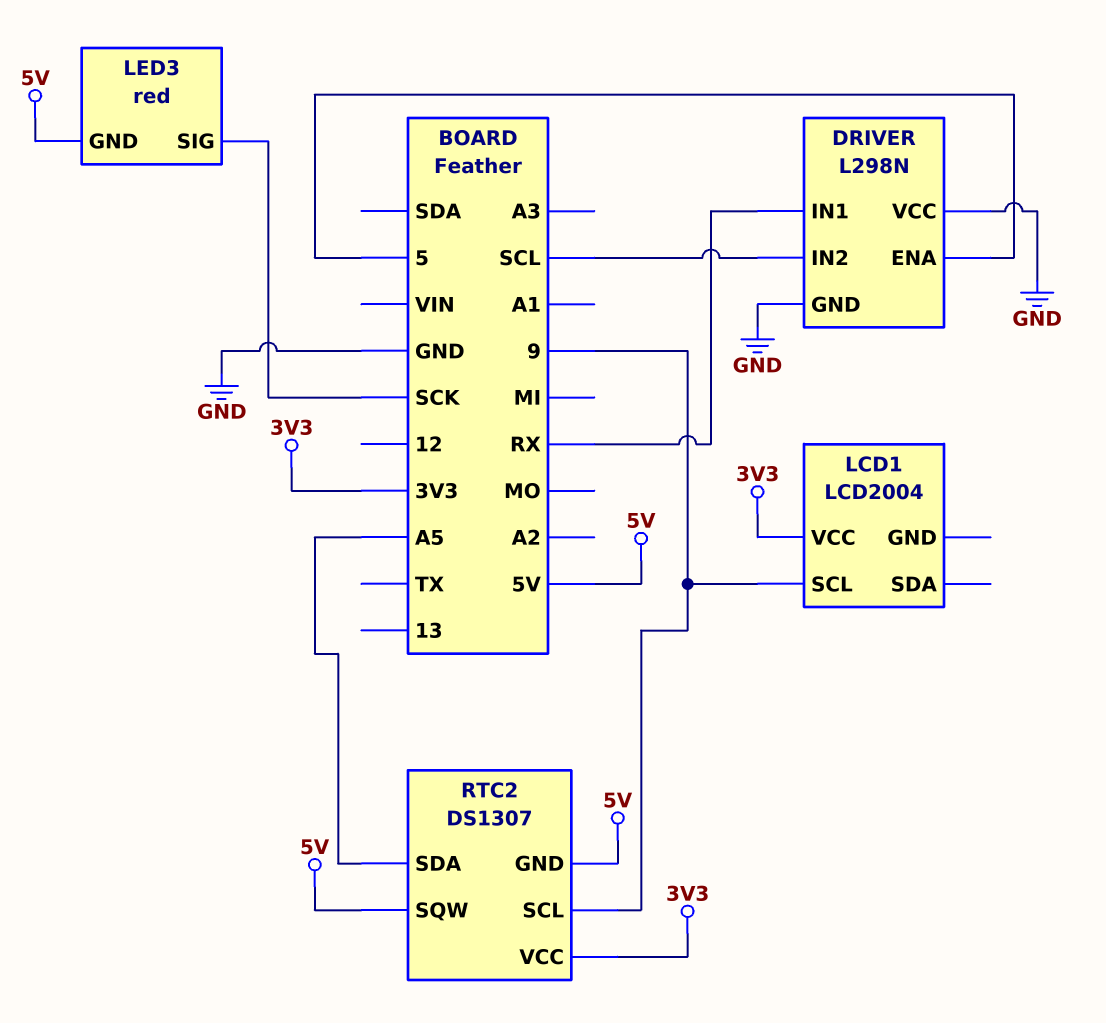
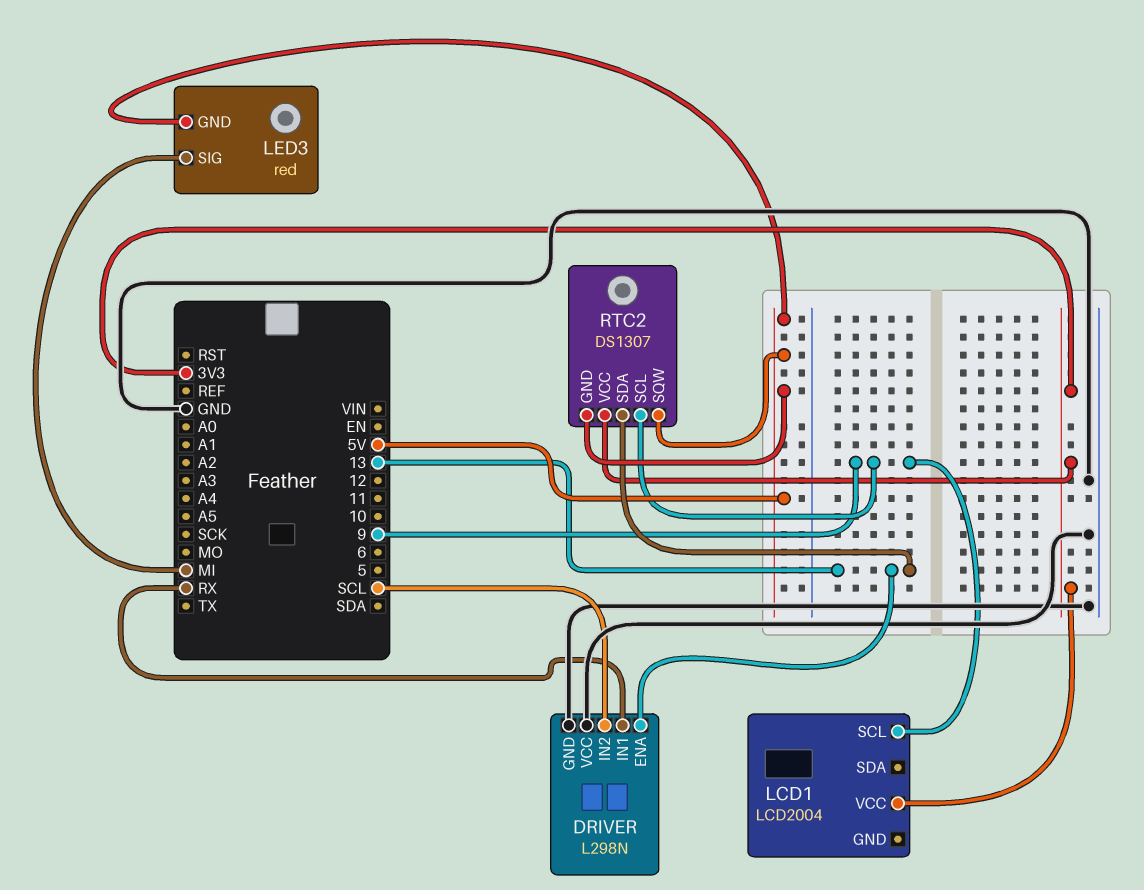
DRIVER pin ENA: 5 -> 13
LED3 pin SIG: SCK -> MI
RTC2 pin SDA: A5 -> 13

